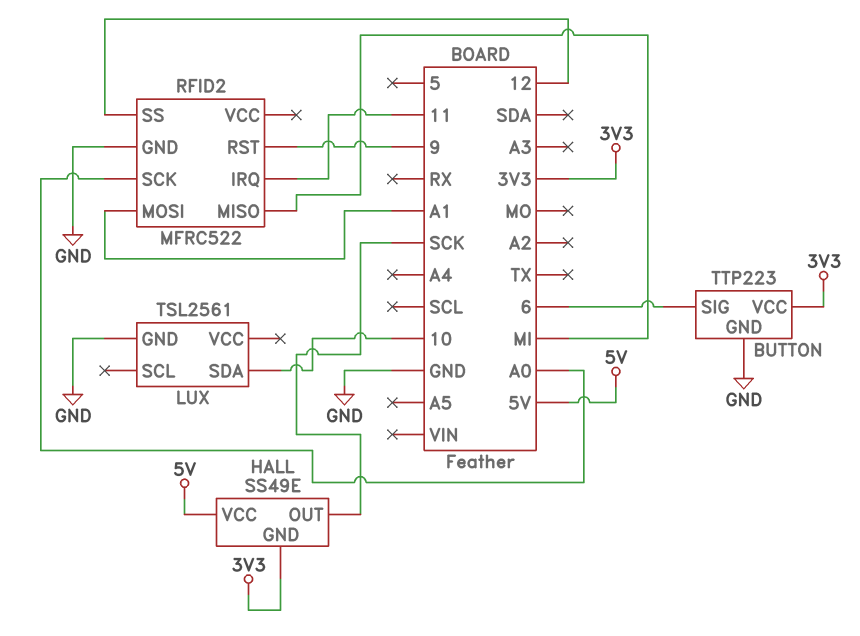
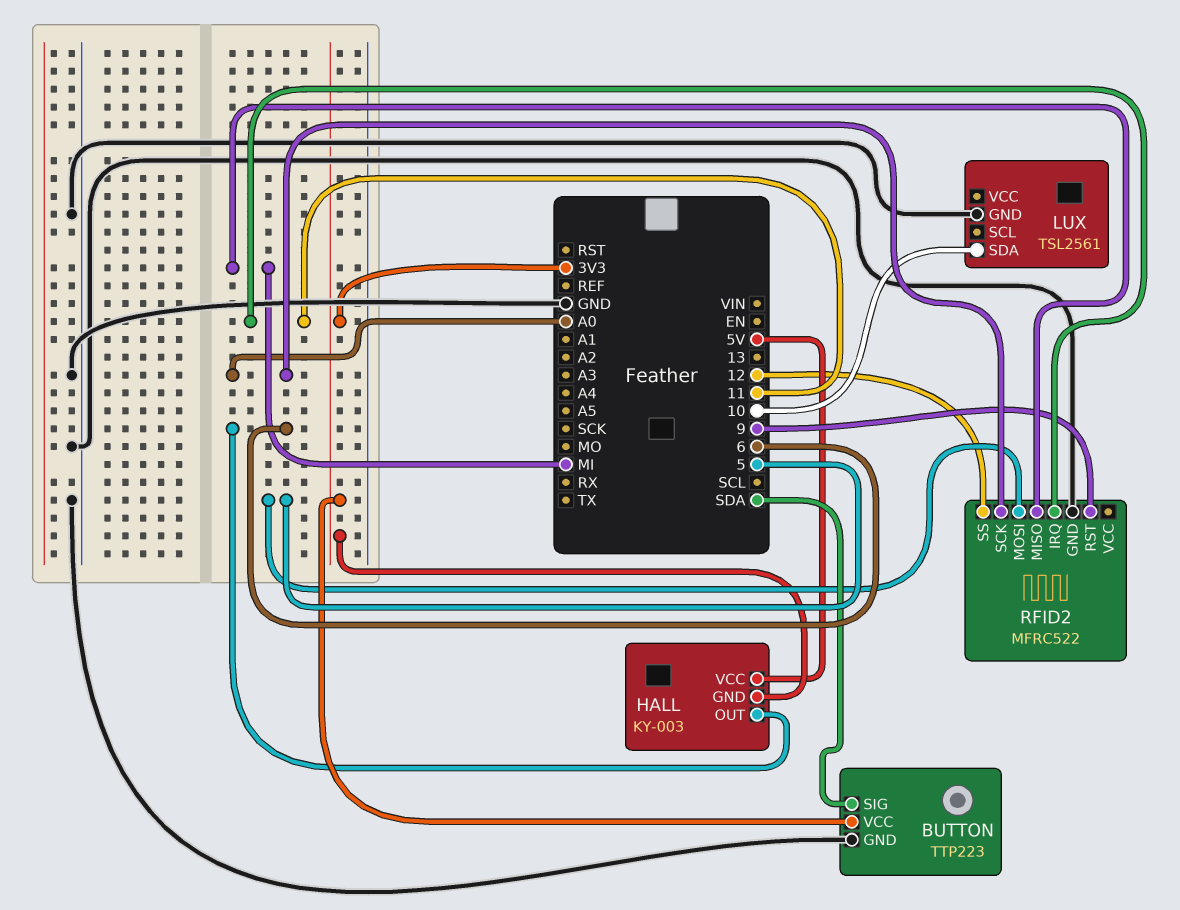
BUTTON pin SIG: 6 -> SDA
HALL: SS49E -> KY-003
HALL pin OUT: SCK -> 6
RFID2 pin MOSI: A1 -> 5

